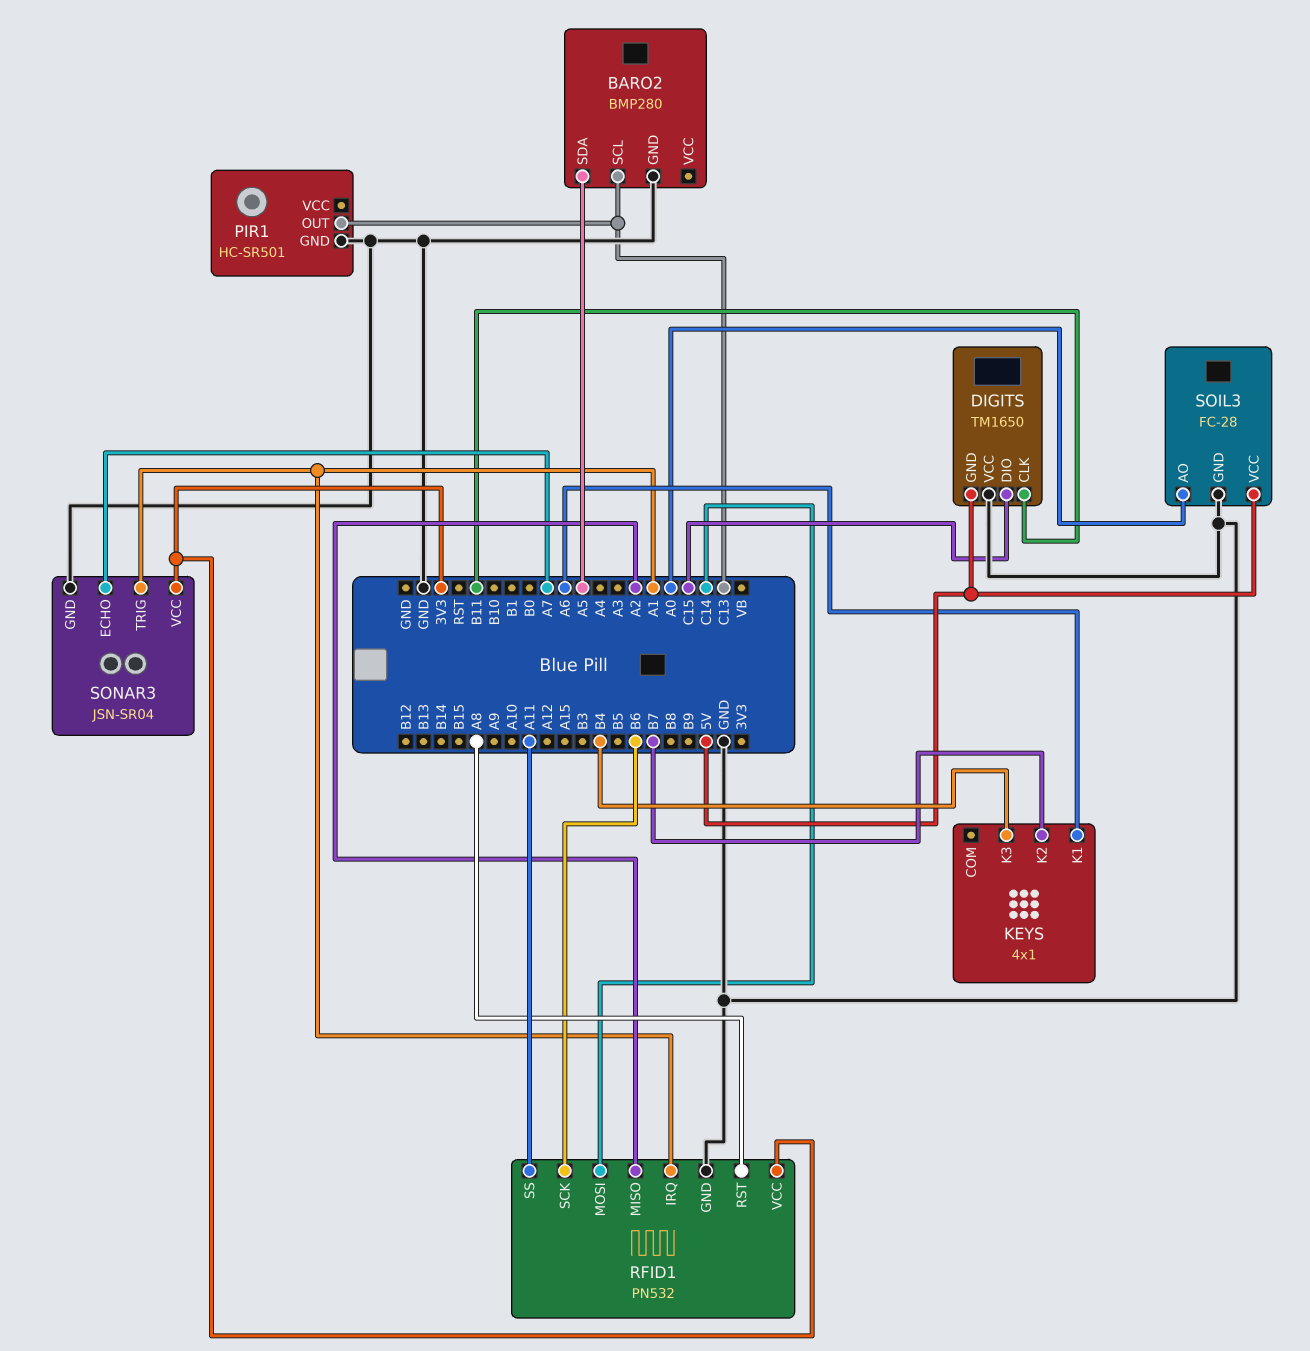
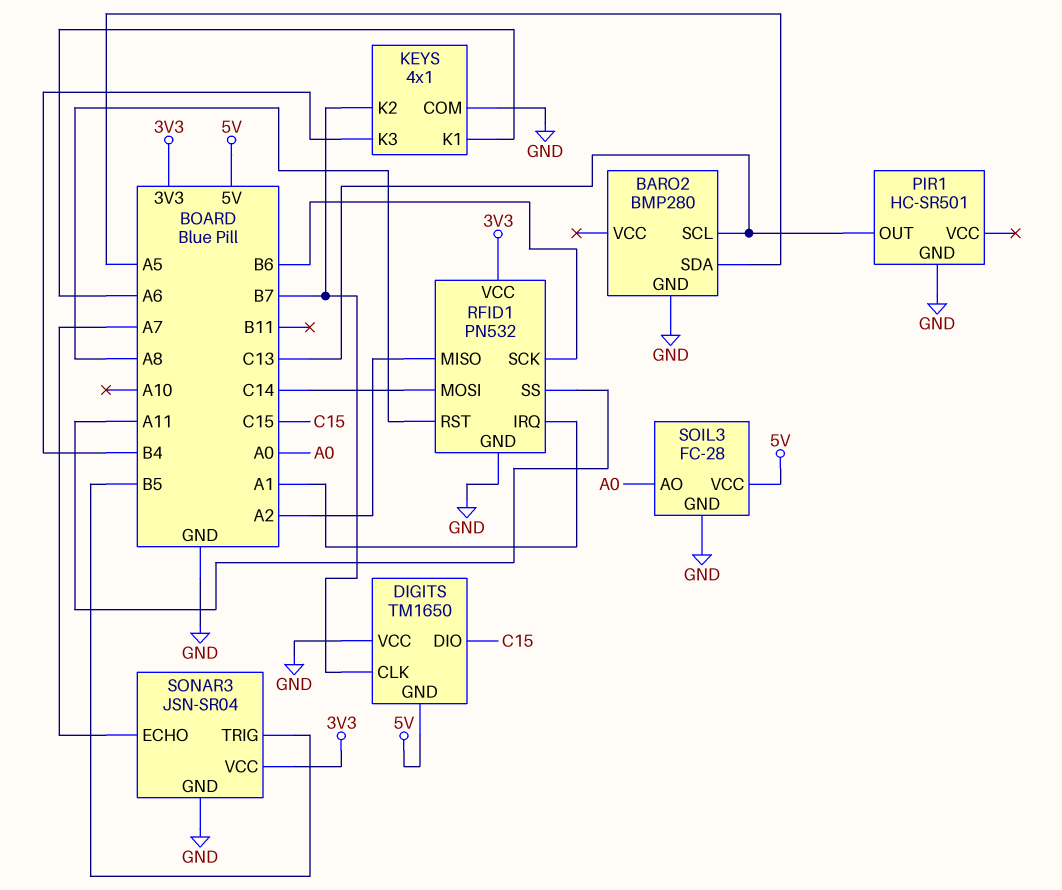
DIGITS pin CLK: B11 -> B7
KEYS pin COM: none -> GND
SONAR3 pin TRIG: A1 -> B5

